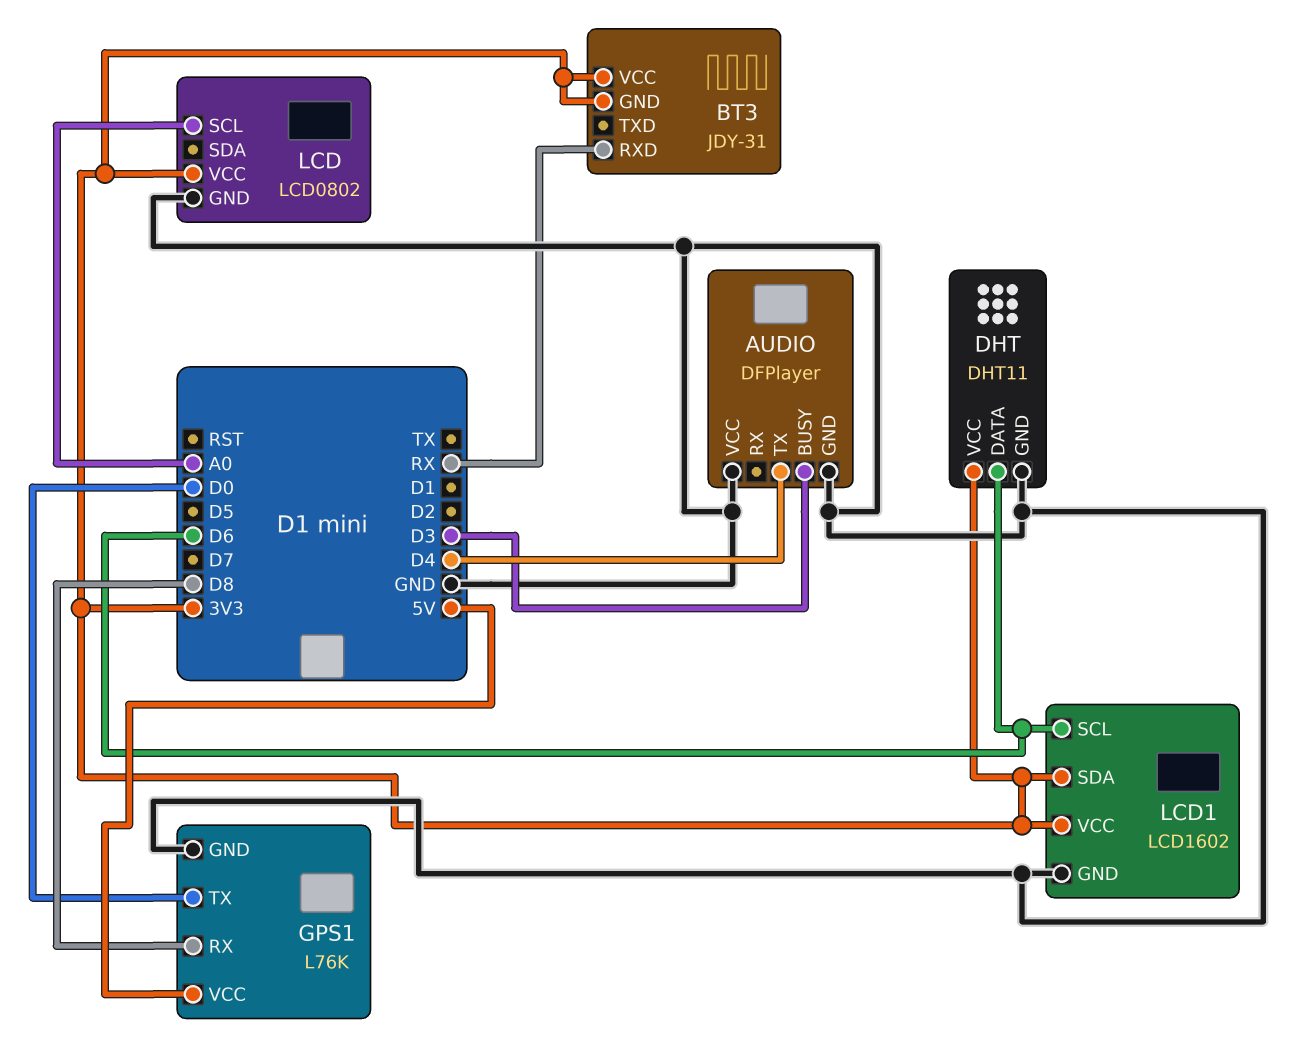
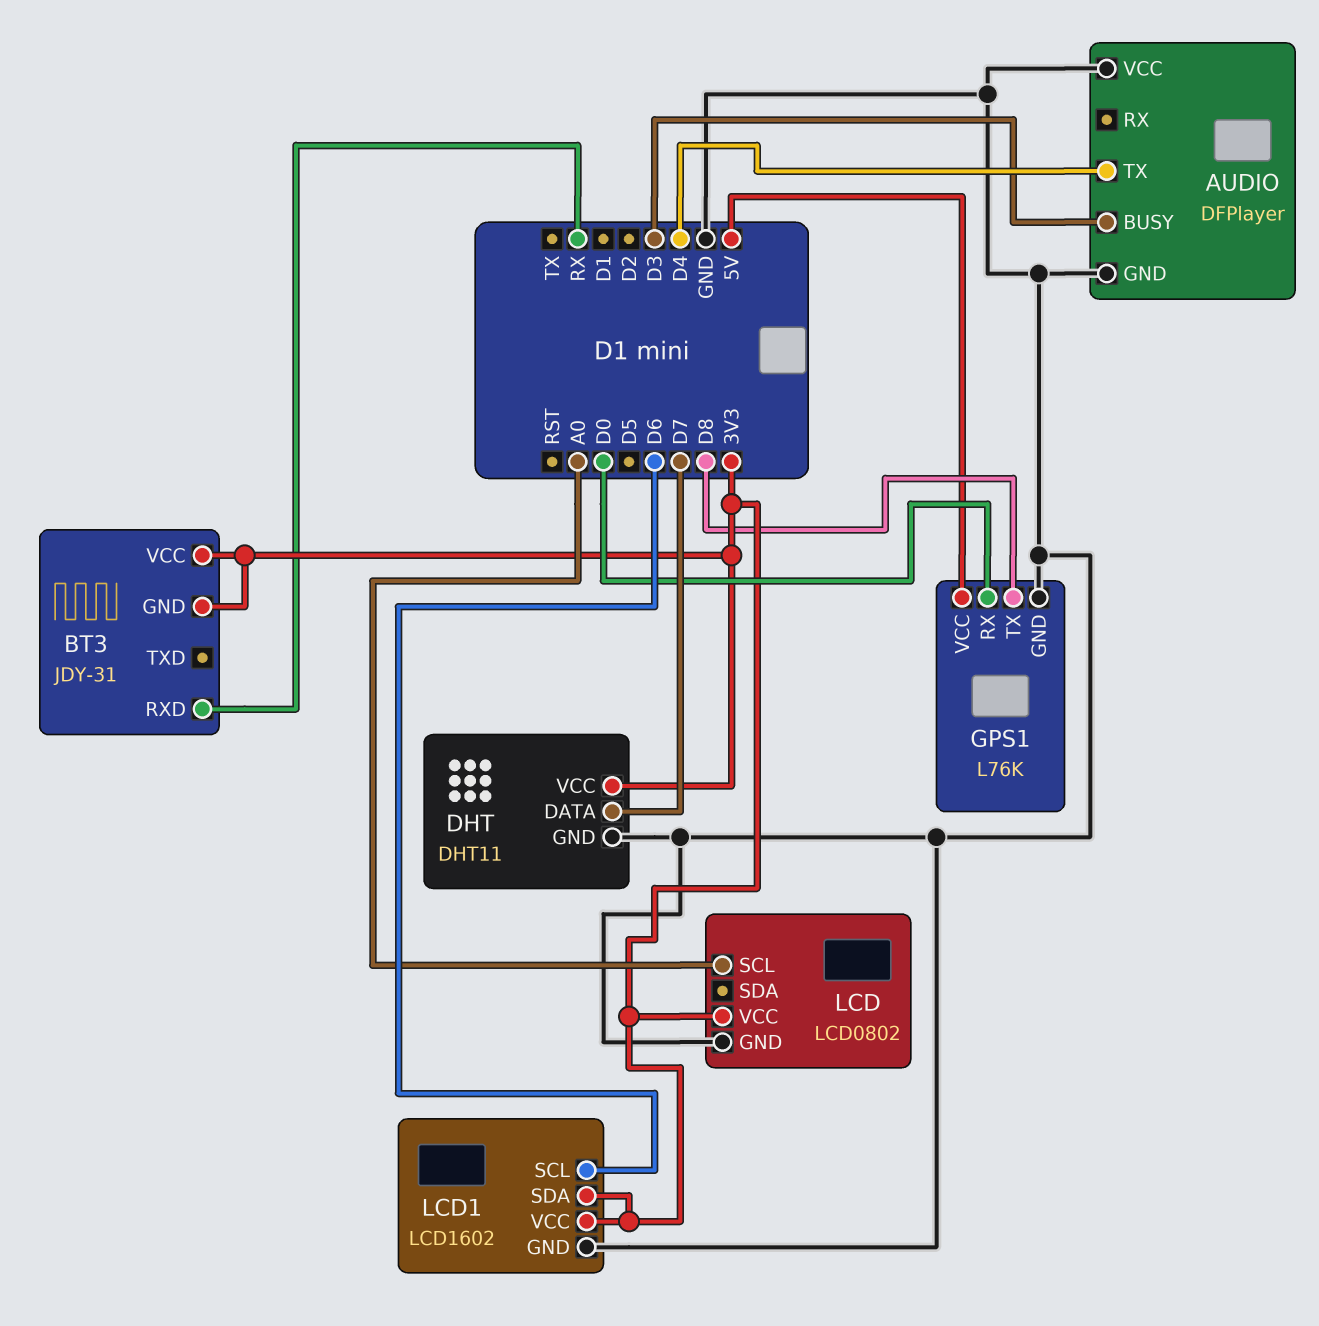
DHT pin DATA: D6 -> D7
GPS1 pin RX: D8 -> D0
GPS1 pin TX: D0 -> D8

